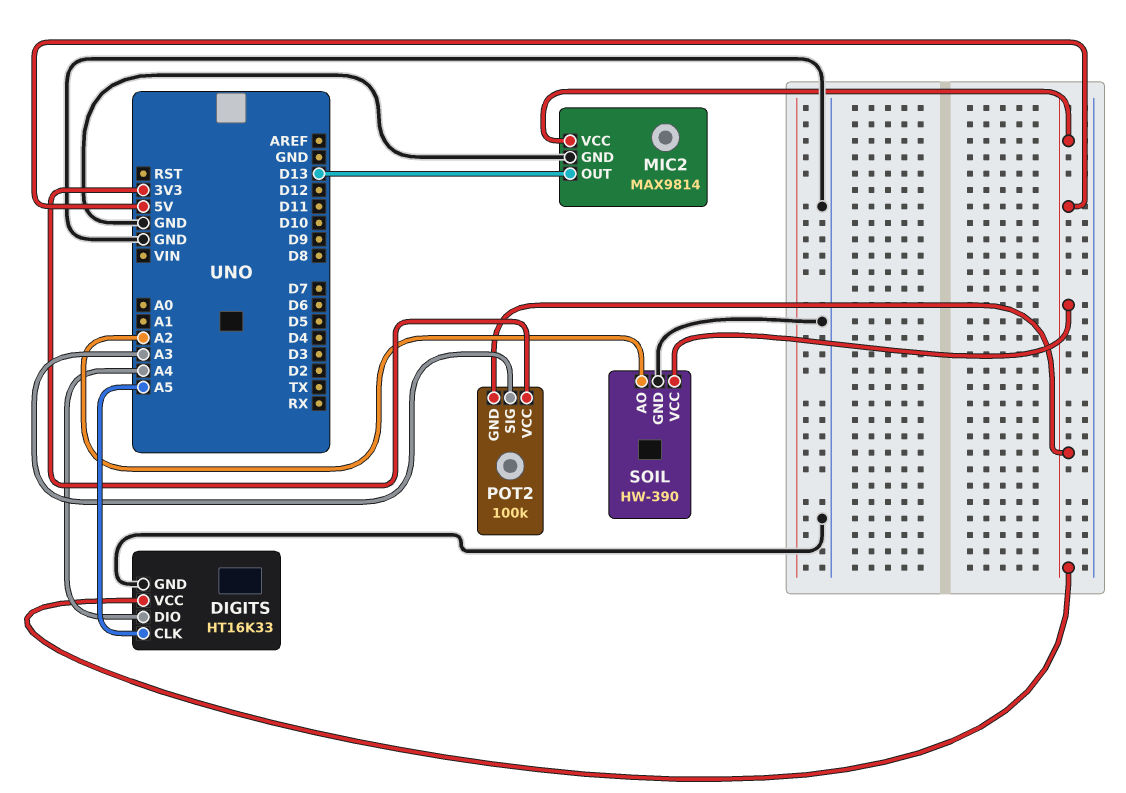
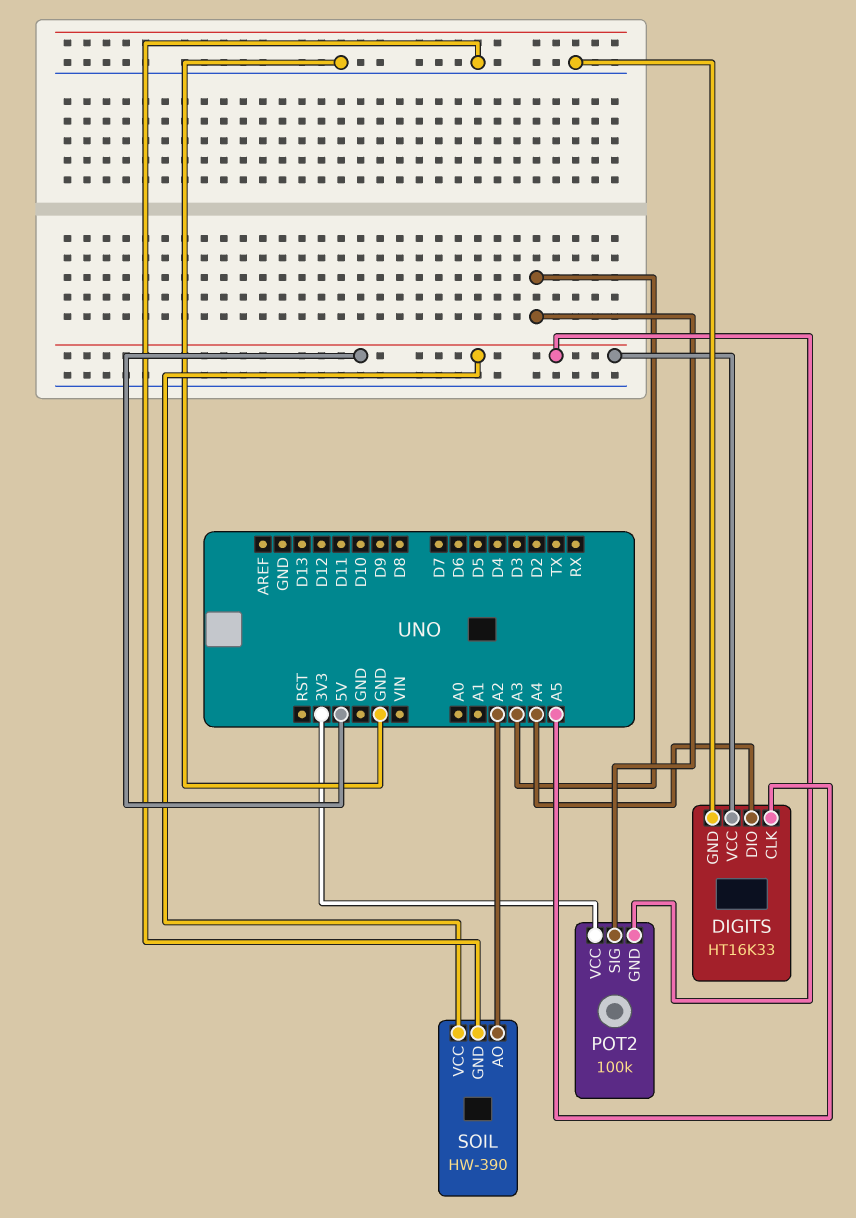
MIC2: MAX9814 -> none
MIC2 pin GND: GND -> none
MIC2 pin OUT: D13 -> none
MIC2 pin VCC: 5V -> none

